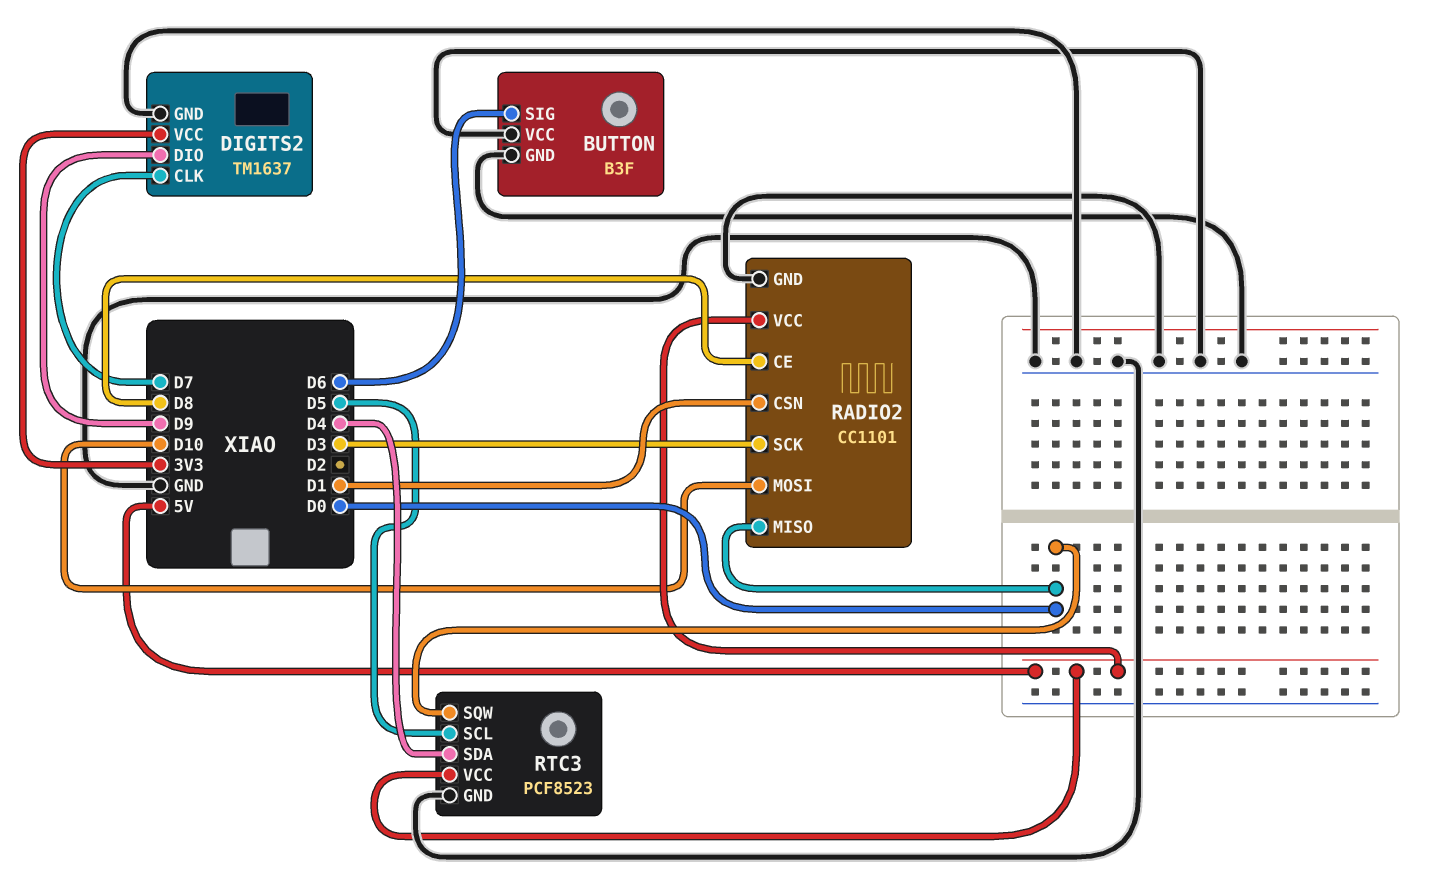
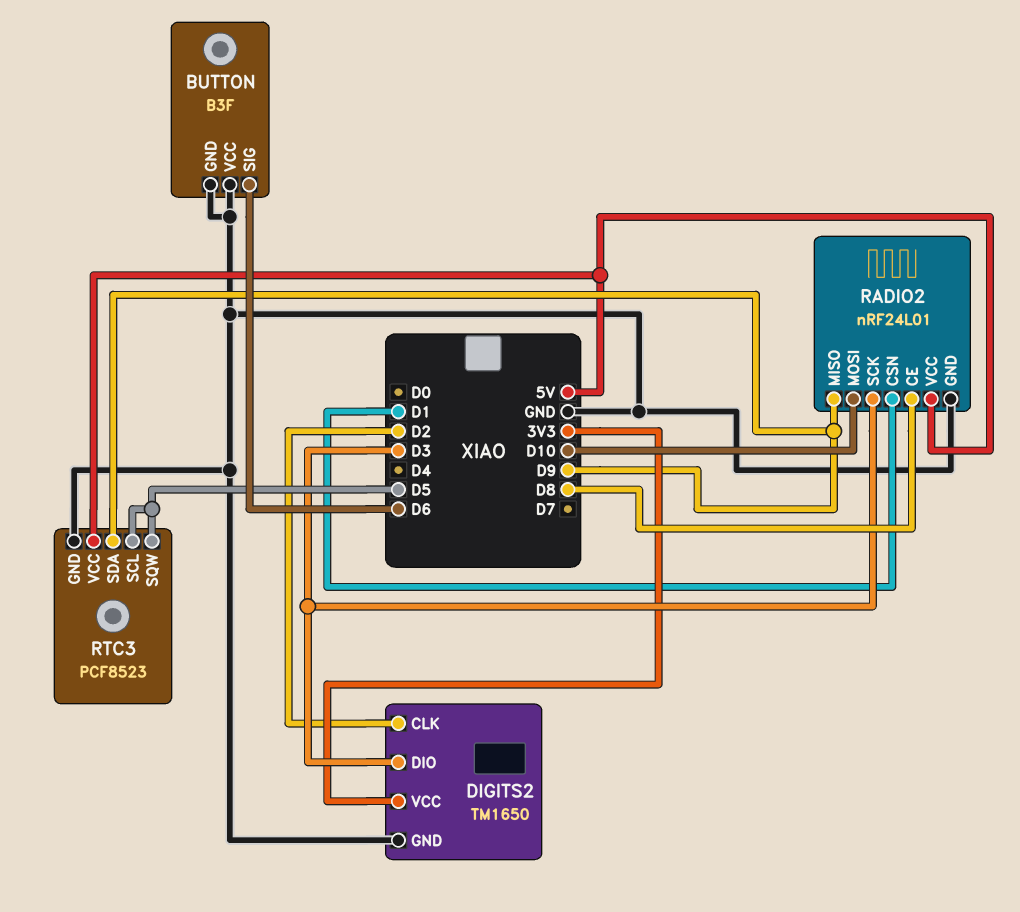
DIGITS2: TM1637 -> TM1650
DIGITS2 pin CLK: D7 -> D2
DIGITS2 pin DIO: D9 -> D3
RADIO2: CC1101 -> nRF24L01
RADIO2 pin MISO: D0 -> D9
RTC3 pin SDA: D4 -> D9
RTC3 pin SQW: D0 -> D5

